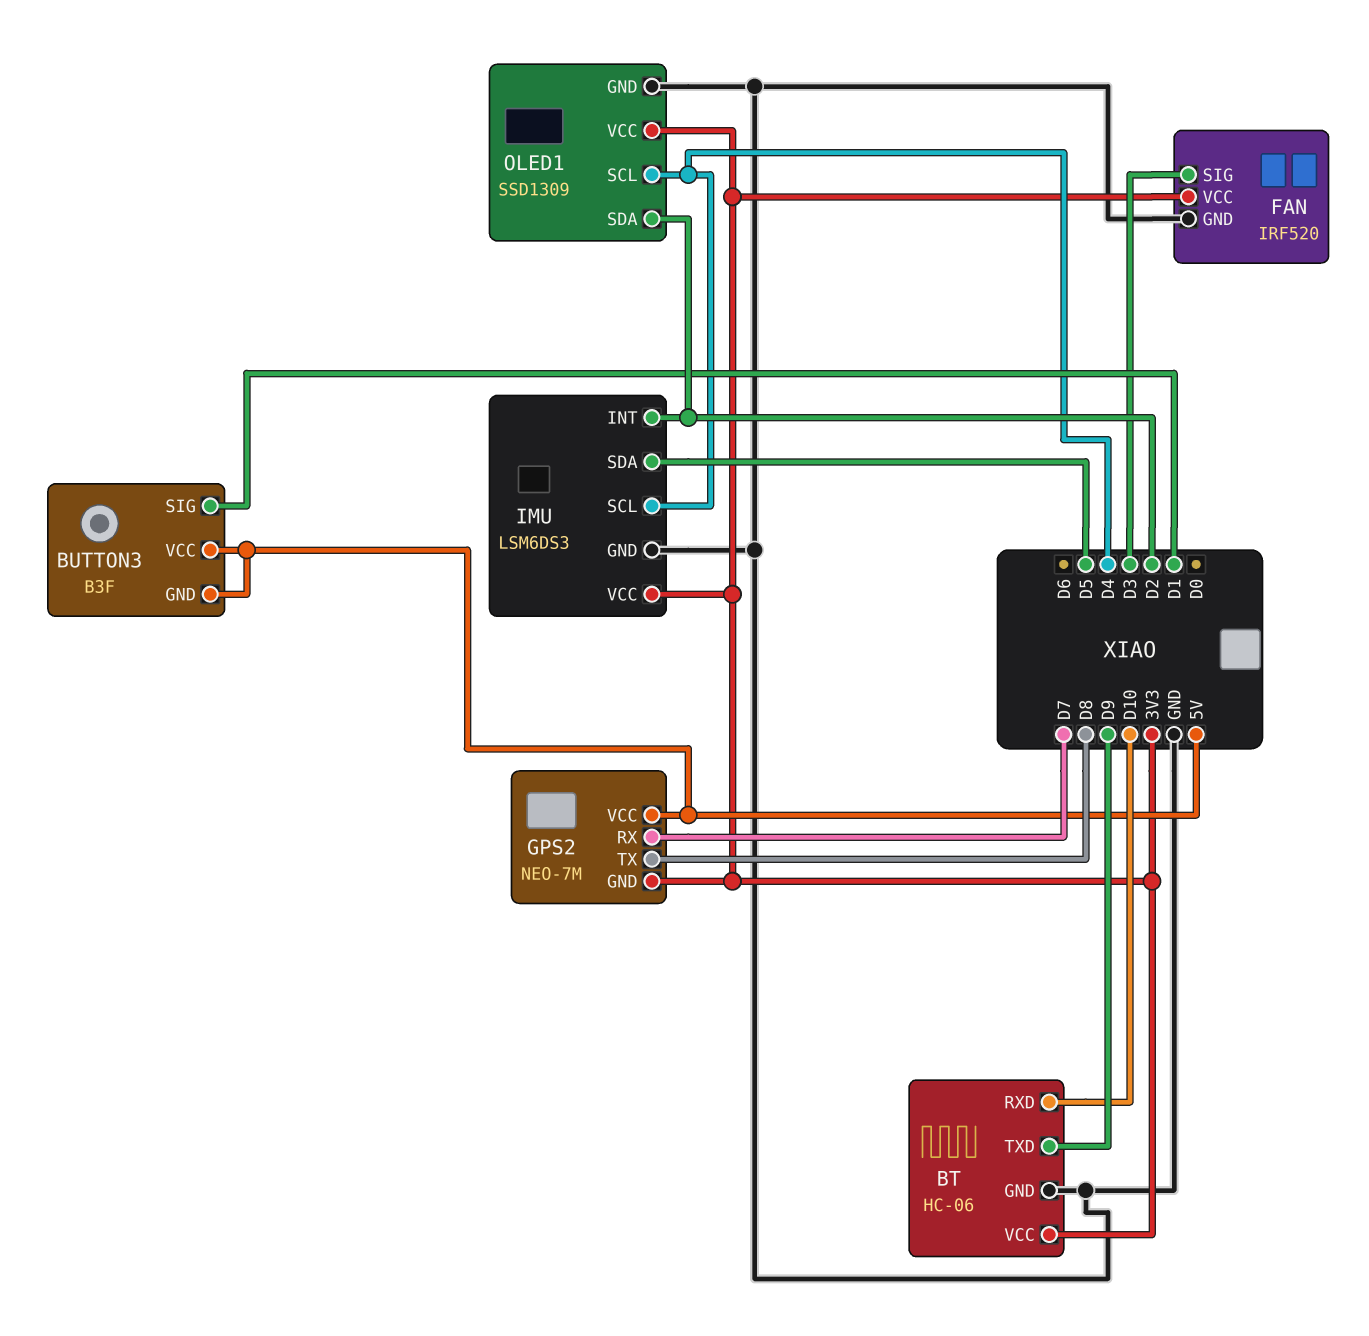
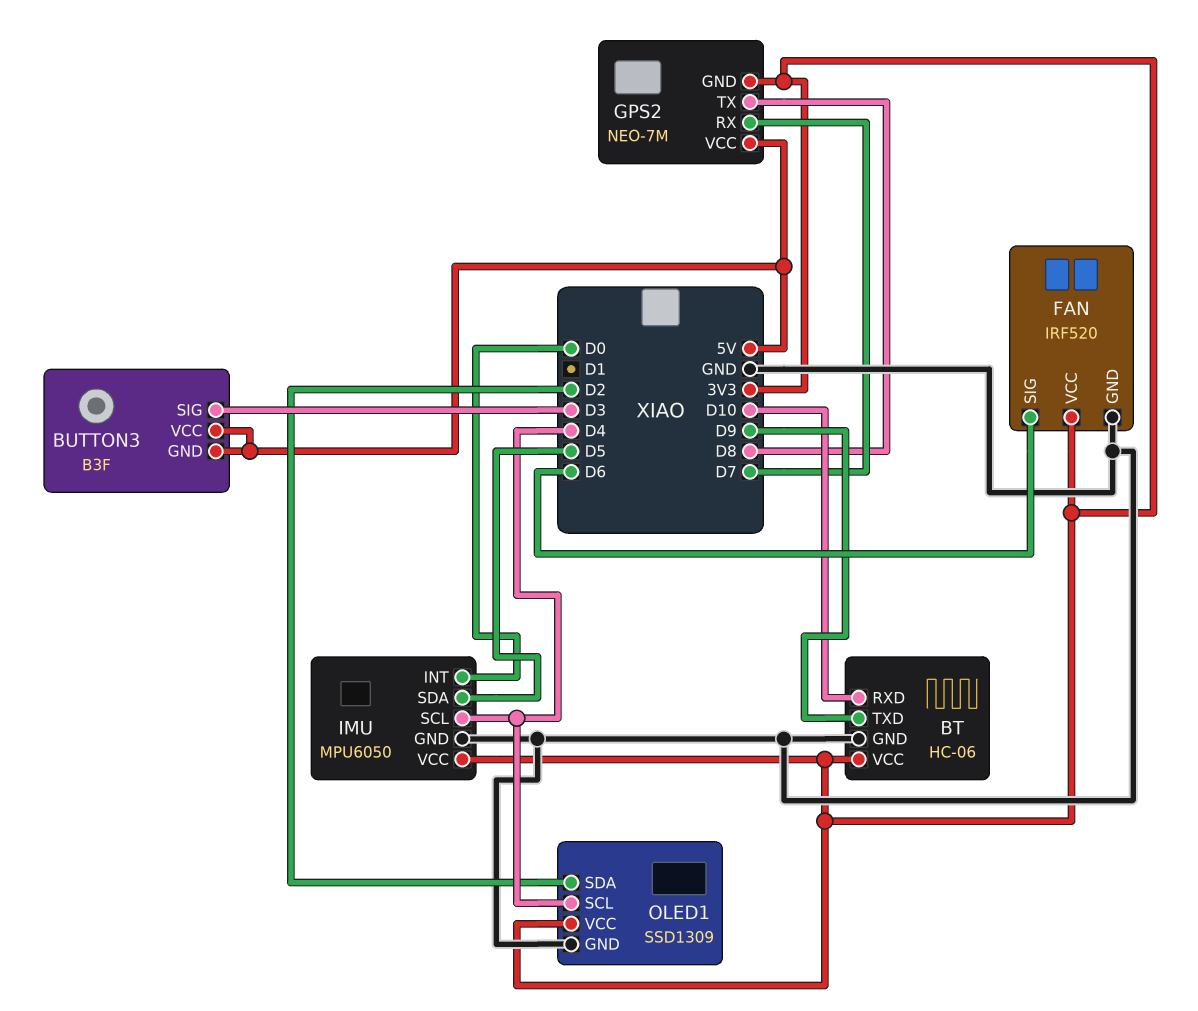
BUTTON3 pin SIG: D1 -> D3
FAN pin SIG: D3 -> D6
IMU: LSM6DS3 -> MPU6050
IMU pin INT: D2 -> D0

